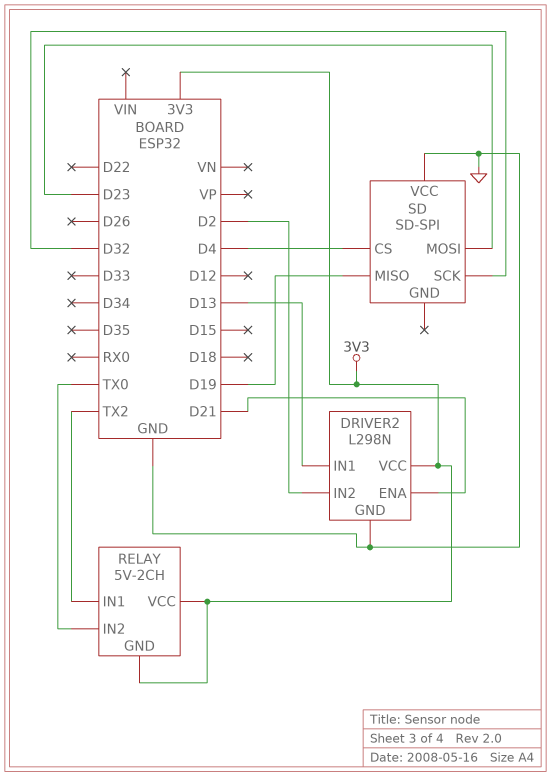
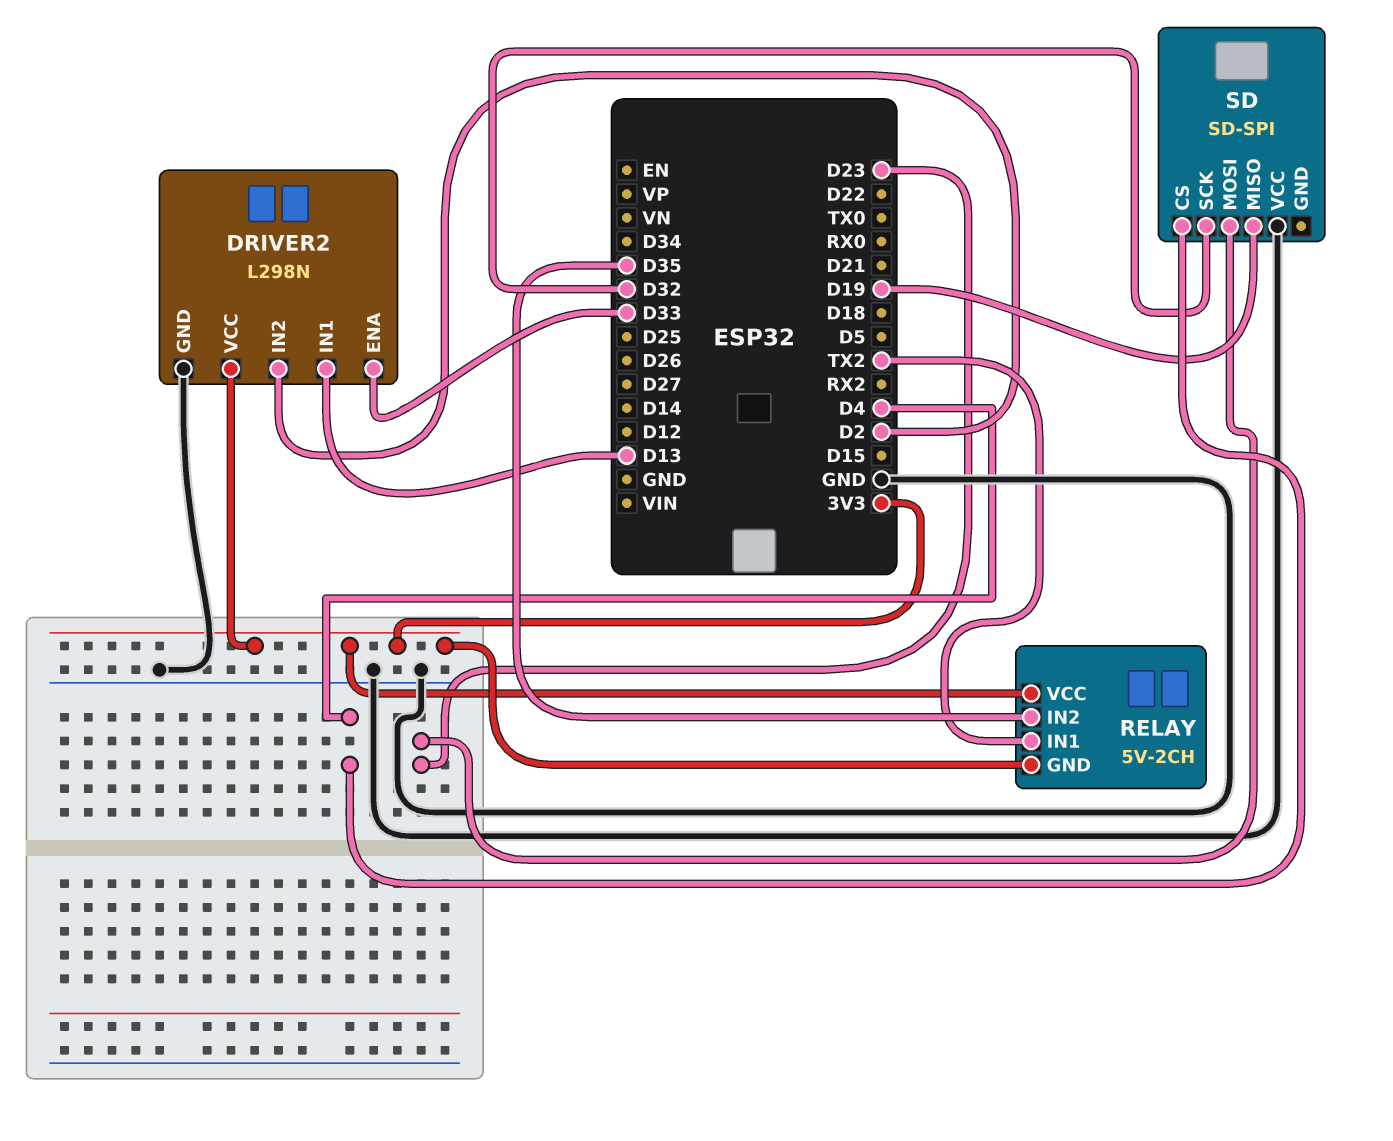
DRIVER2 pin ENA: D21 -> D33
RELAY pin IN2: TX0 -> D35

